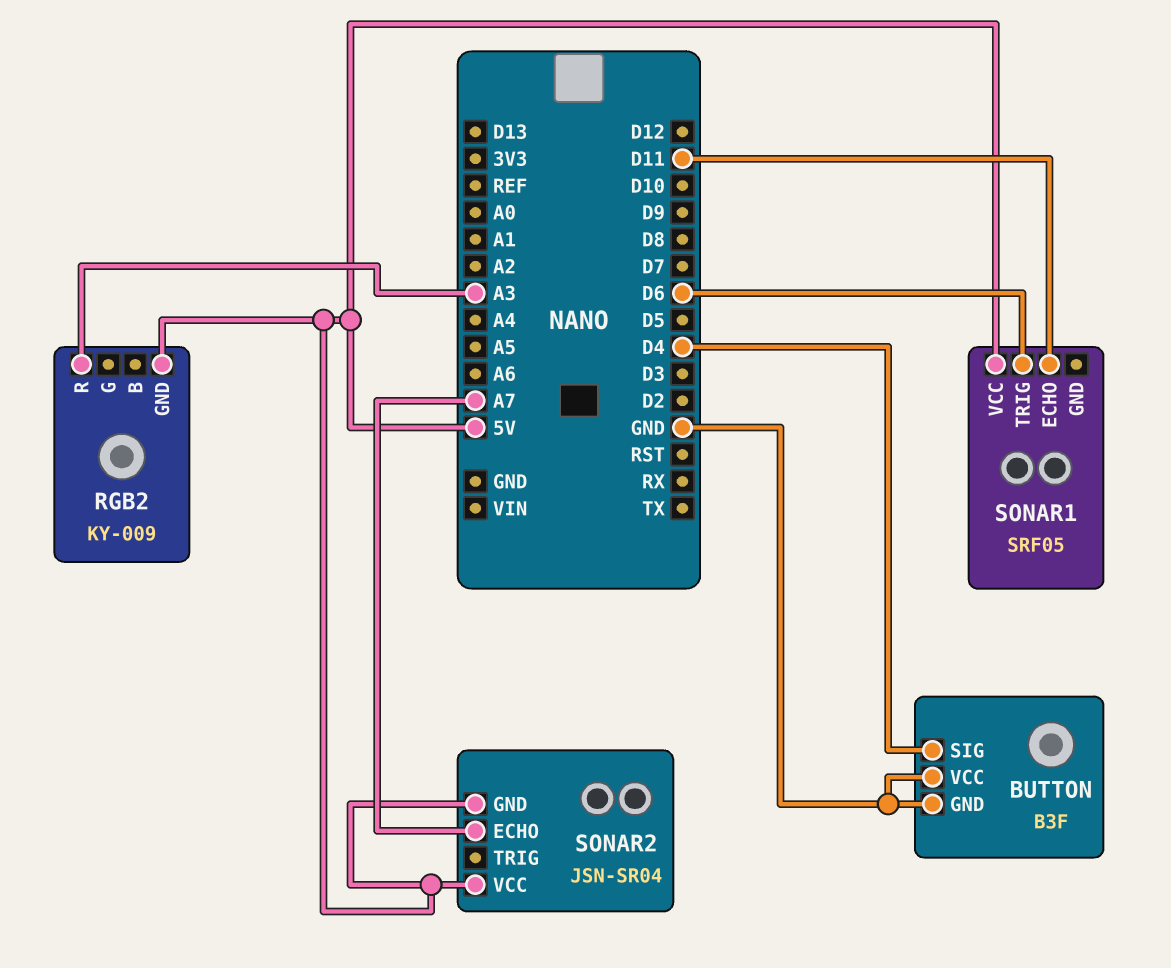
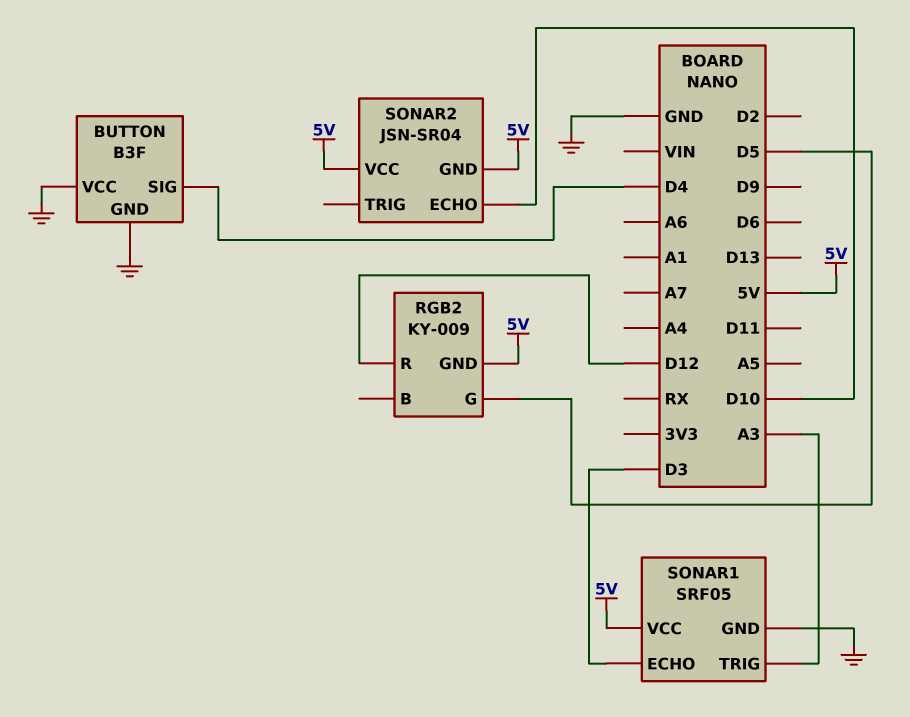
RGB2 pin G: none -> D5
RGB2 pin R: A3 -> D12
SONAR1 pin ECHO: D11 -> D3
SONAR1 pin GND: none -> GND
SONAR1 pin TRIG: D6 -> A3
SONAR2 pin ECHO: A7 -> D10

